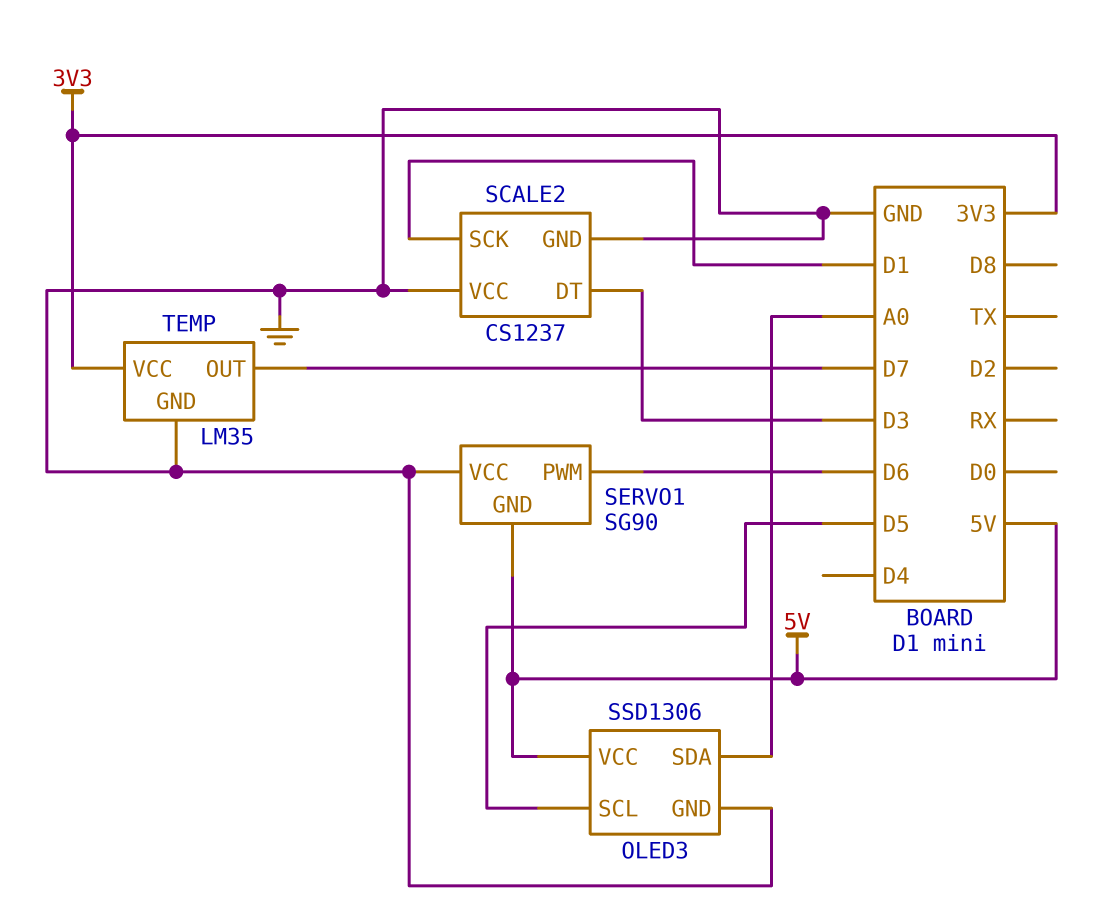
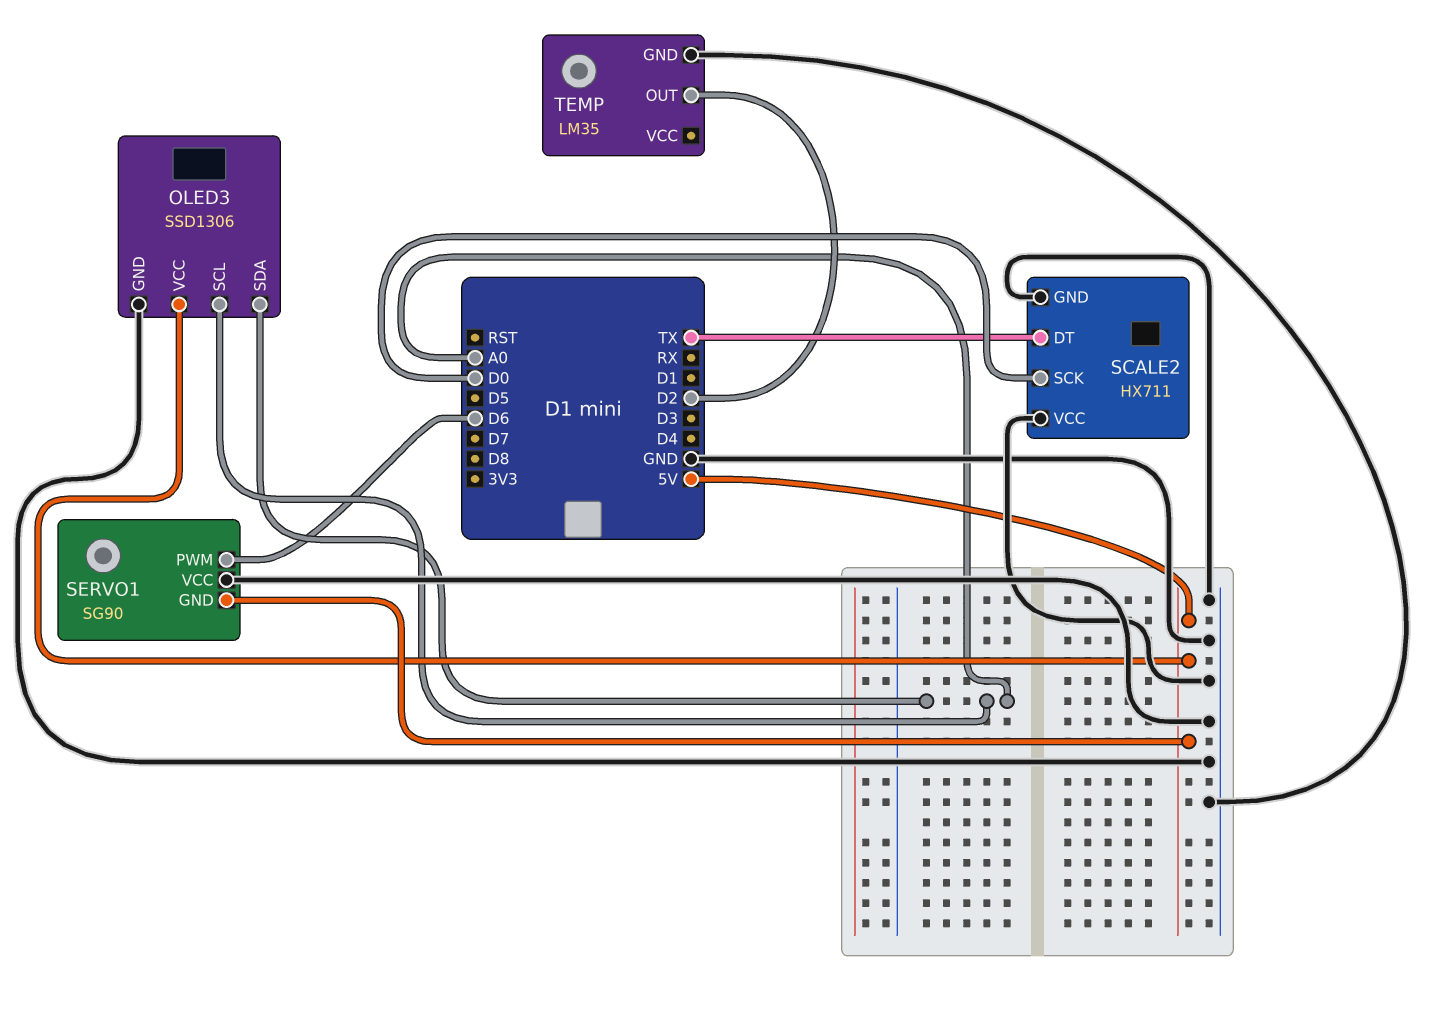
OLED3 pin SCL: D5 -> A0
SCALE2: CS1237 -> HX711
SCALE2 pin DT: D3 -> TX
SCALE2 pin SCK: D1 -> D0
TEMP pin OUT: D7 -> D2
TEMP pin VCC: 3V3 -> none

